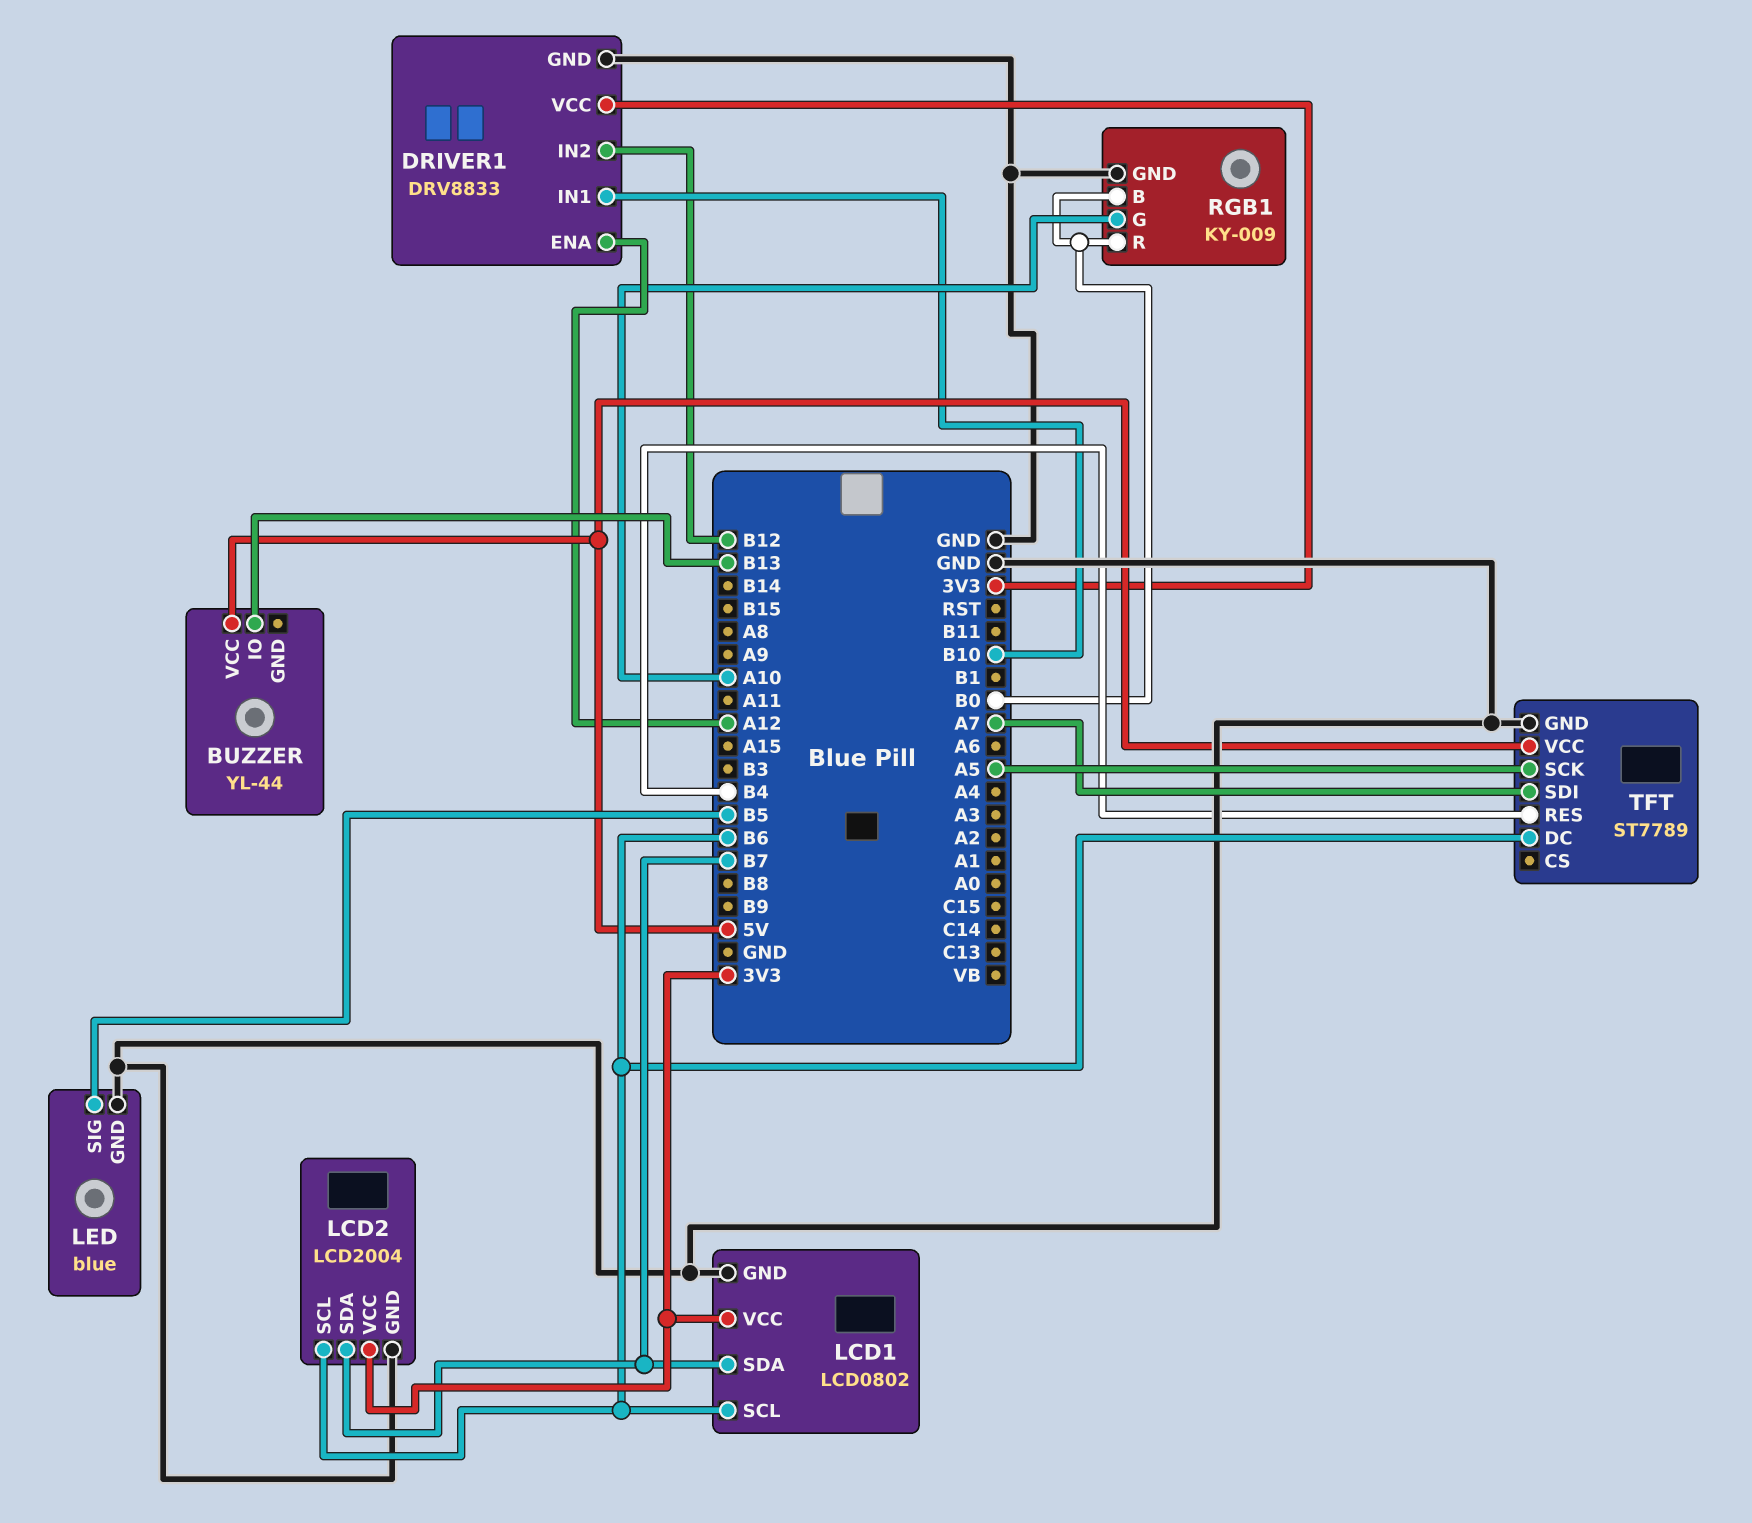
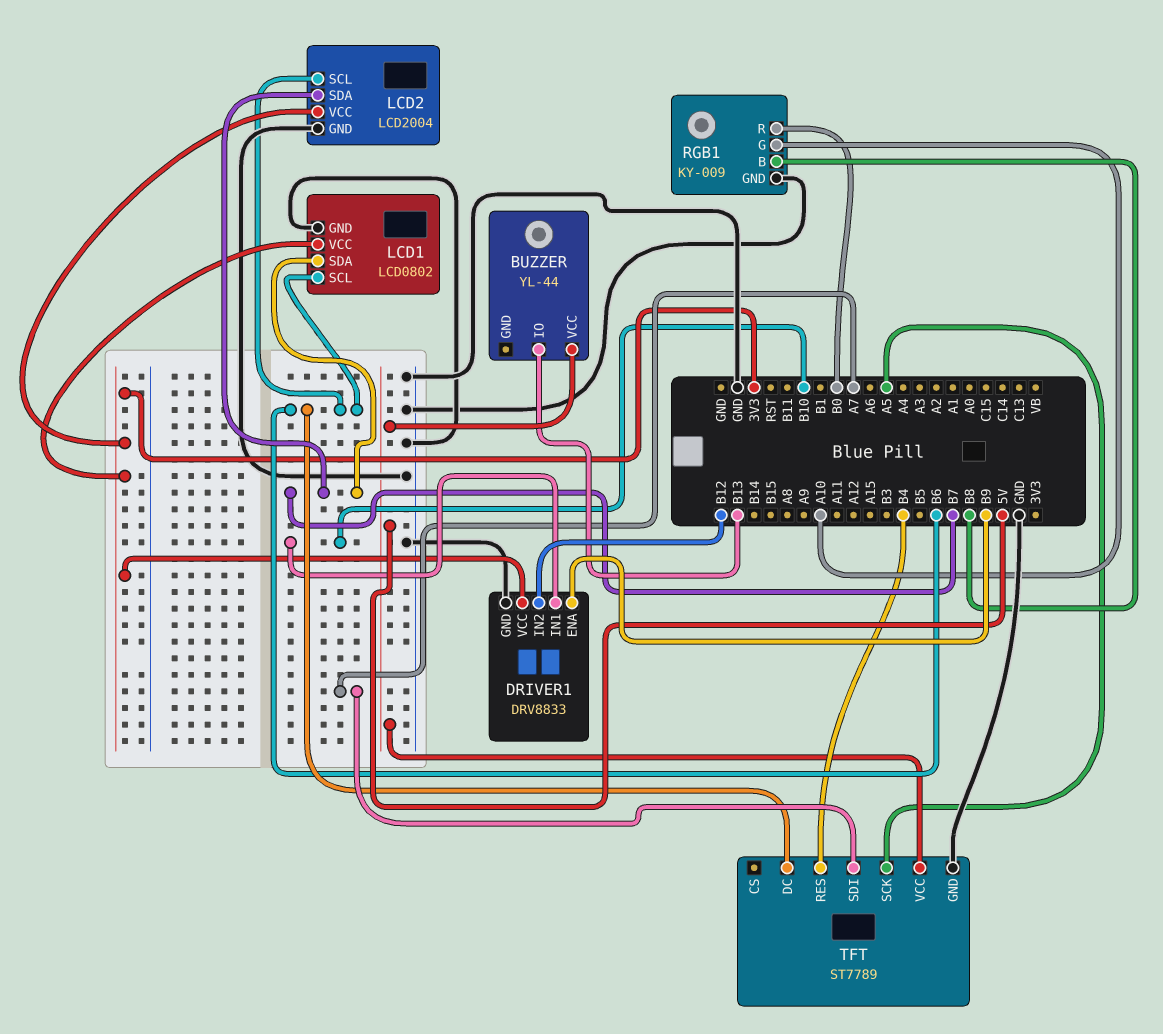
DRIVER1 pin ENA: A12 -> B9
LED: blue -> none
LED pin GND: GND -> none
LED pin SIG: B5 -> none
RGB1 pin B: B0 -> B8

